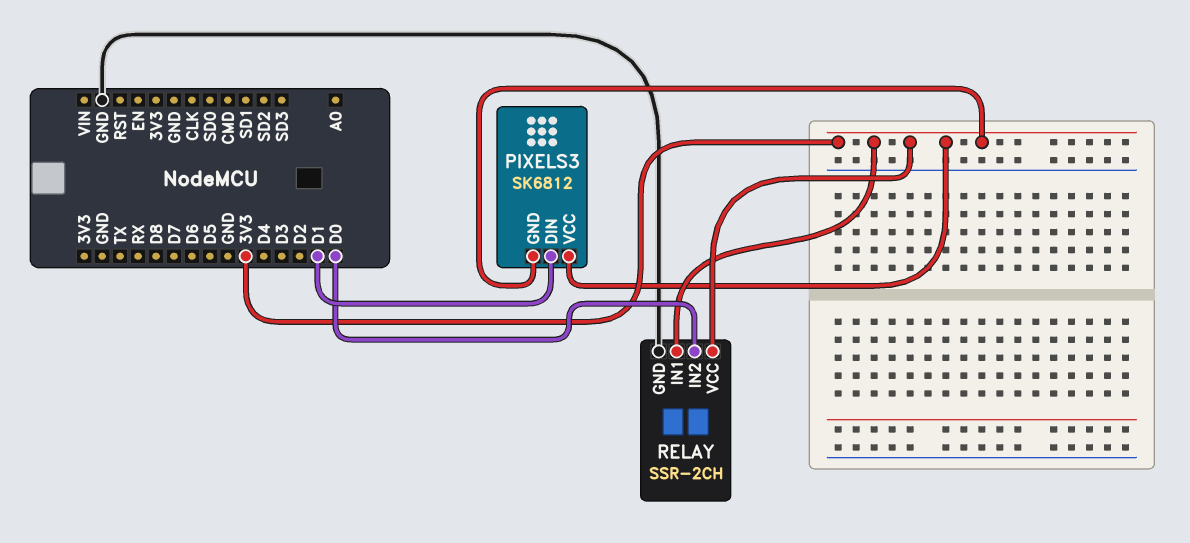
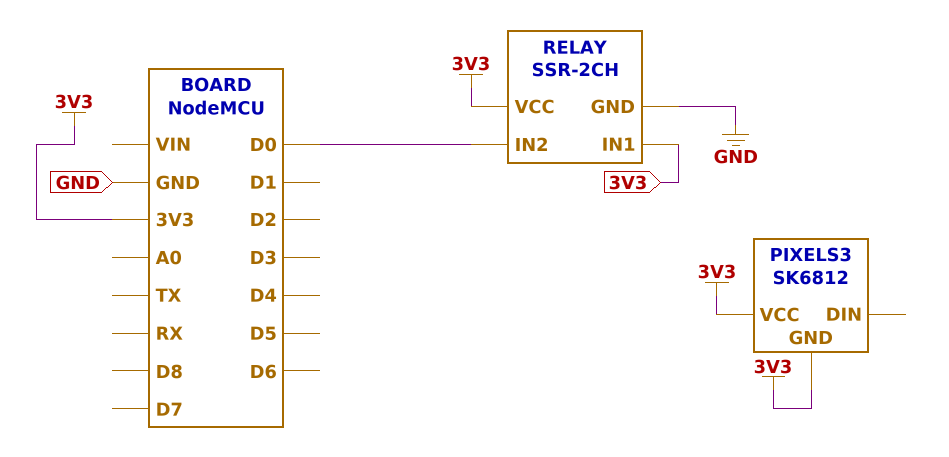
PIXELS3 pin DIN: D1 -> none

